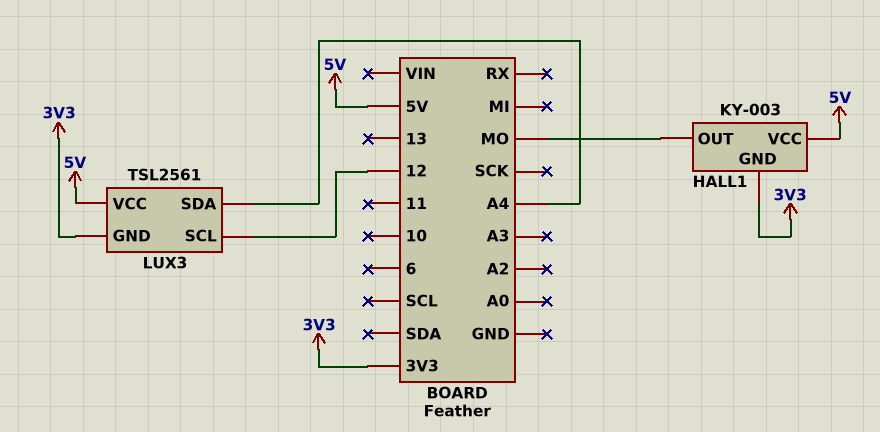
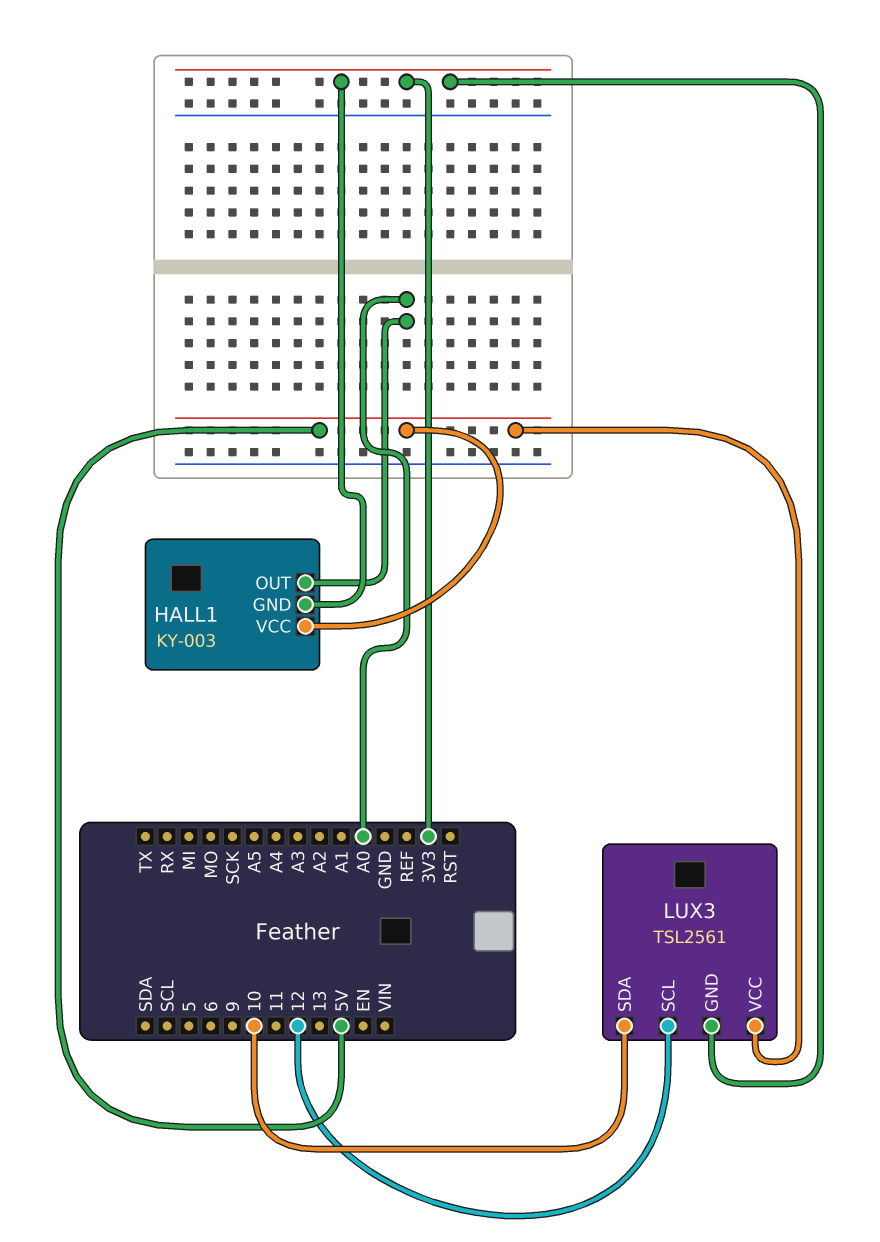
HALL1 pin OUT: MO -> A0
LUX3 pin SDA: A4 -> 10

